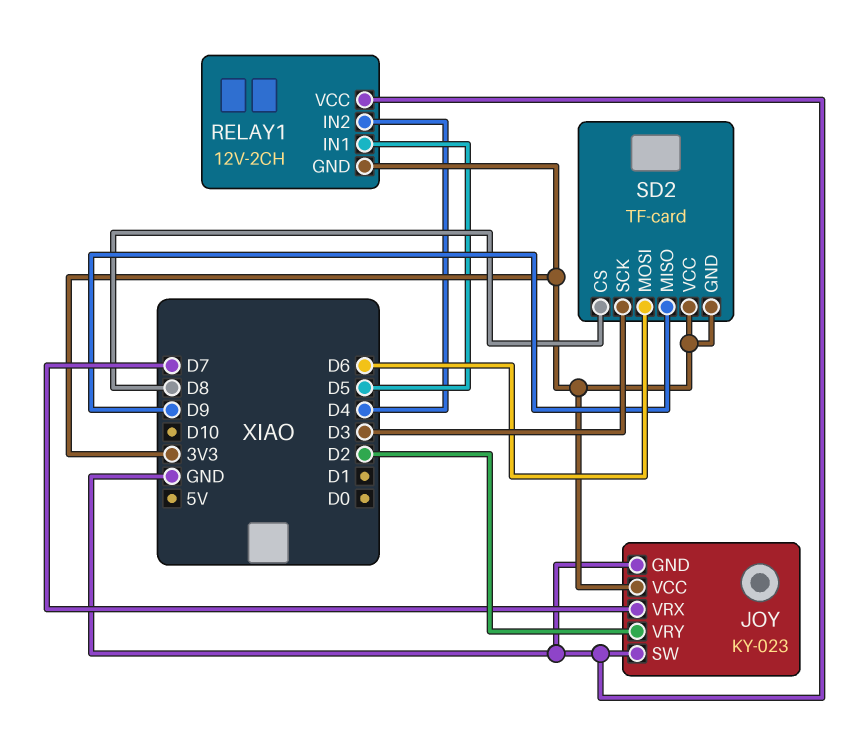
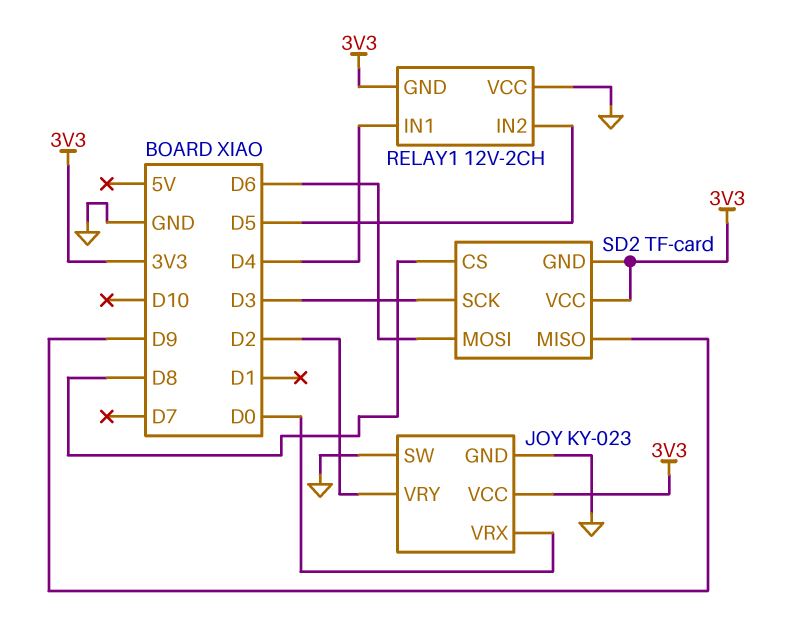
JOY pin VRX: D7 -> D0
RELAY1 pin IN1: D5 -> D4
RELAY1 pin IN2: D4 -> D5

